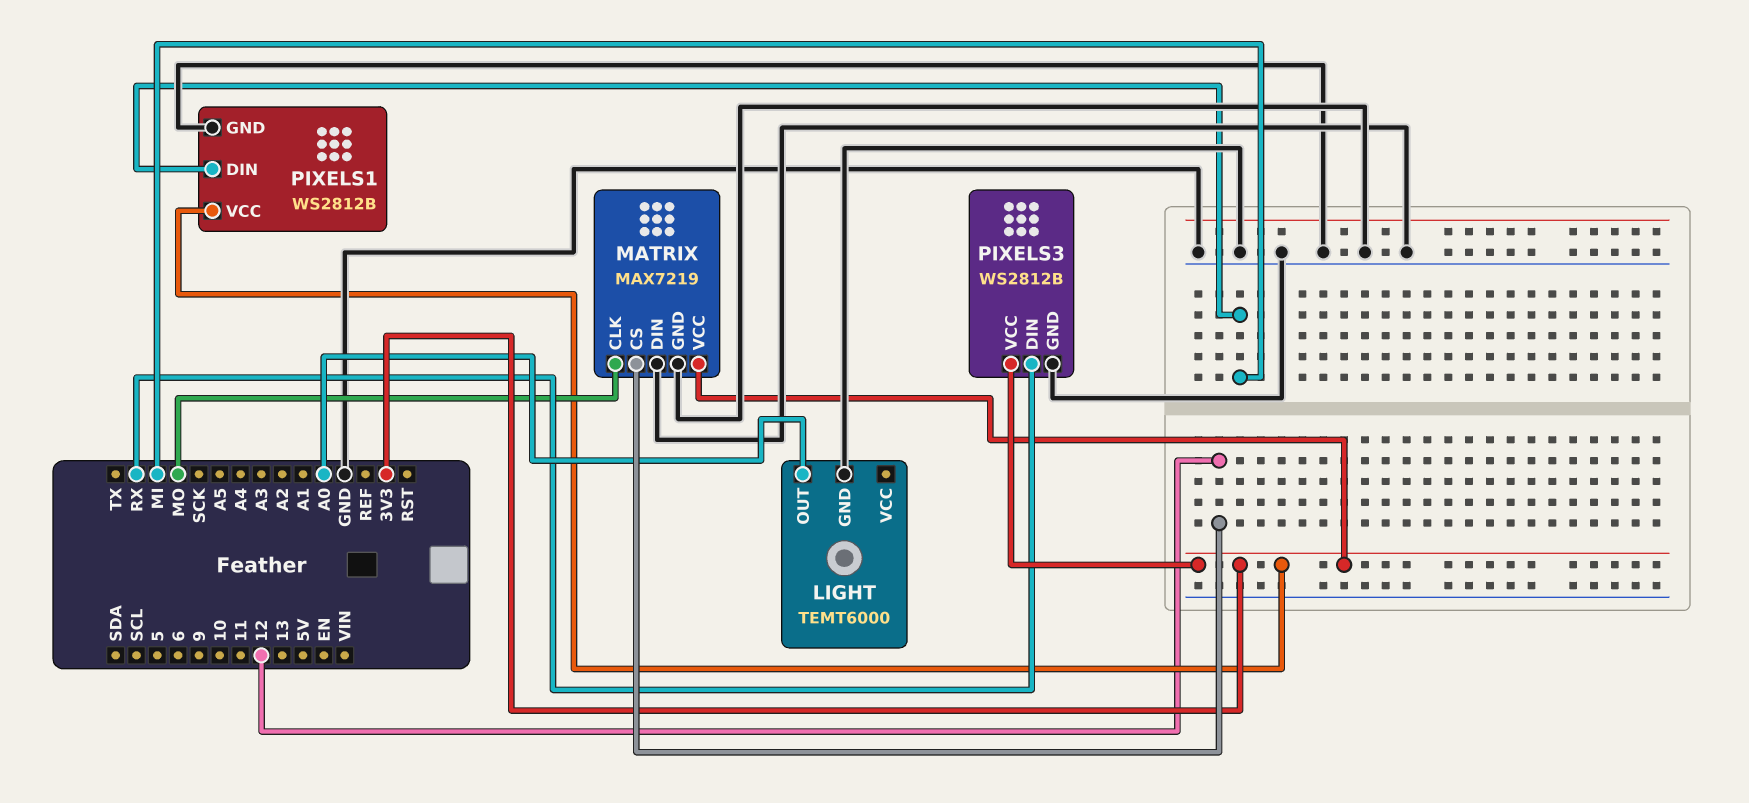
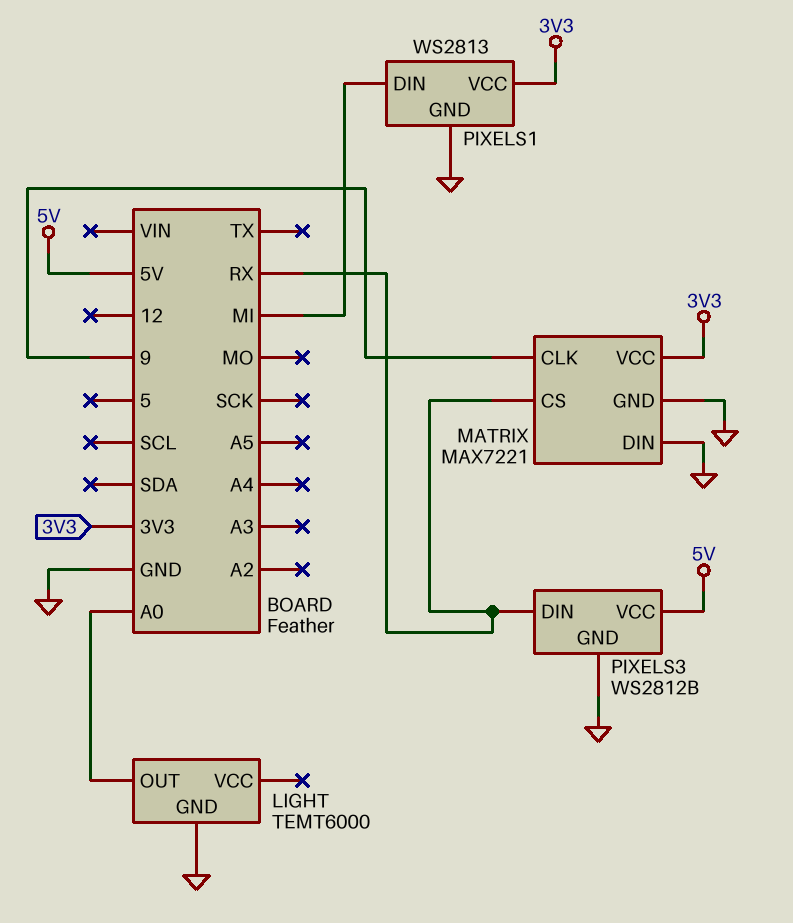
MATRIX: MAX7219 -> MAX7221
MATRIX pin CLK: MO -> 9
MATRIX pin CS: 12 -> RX
PIXELS1: WS2812B -> WS2813
PIXELS3 pin VCC: 3V3 -> 5V

